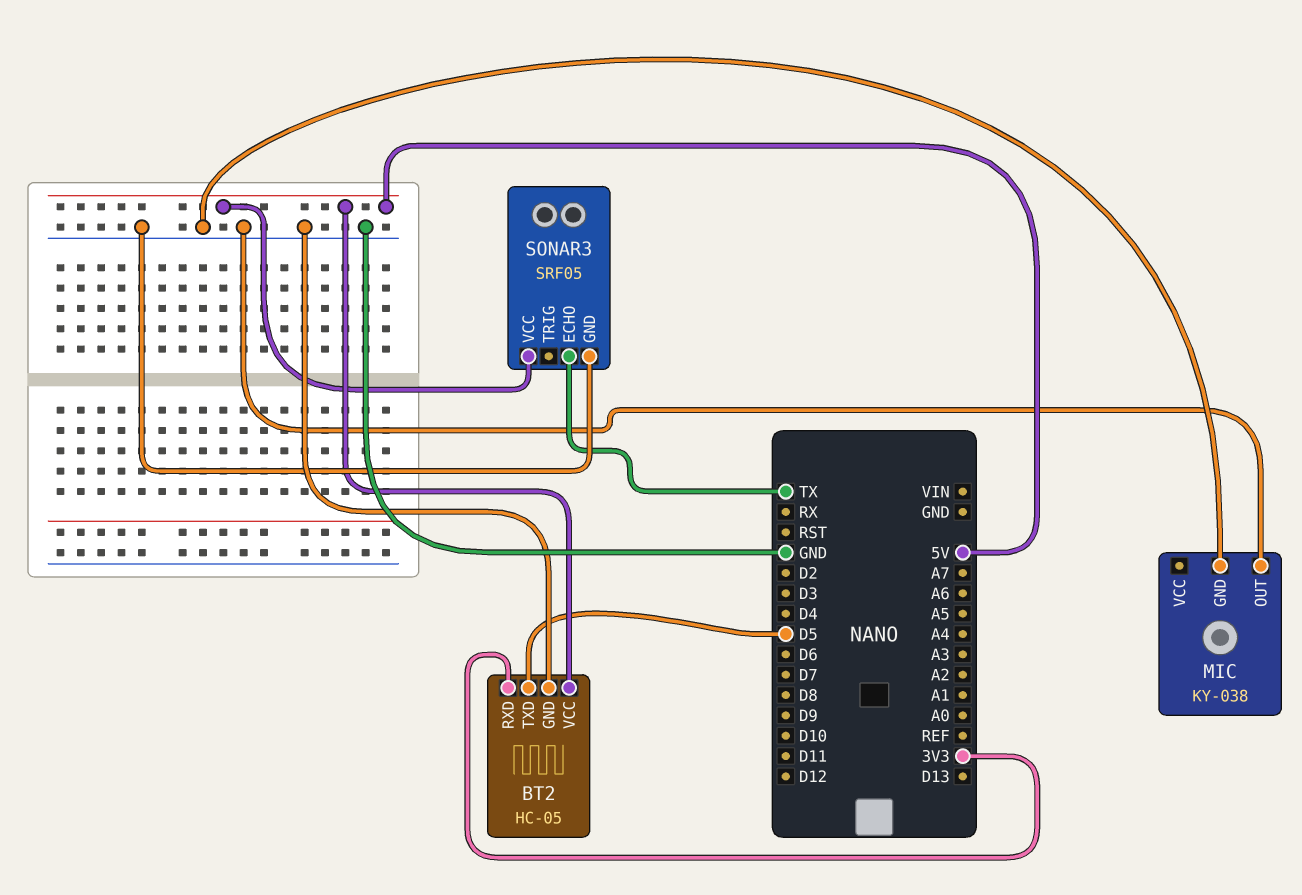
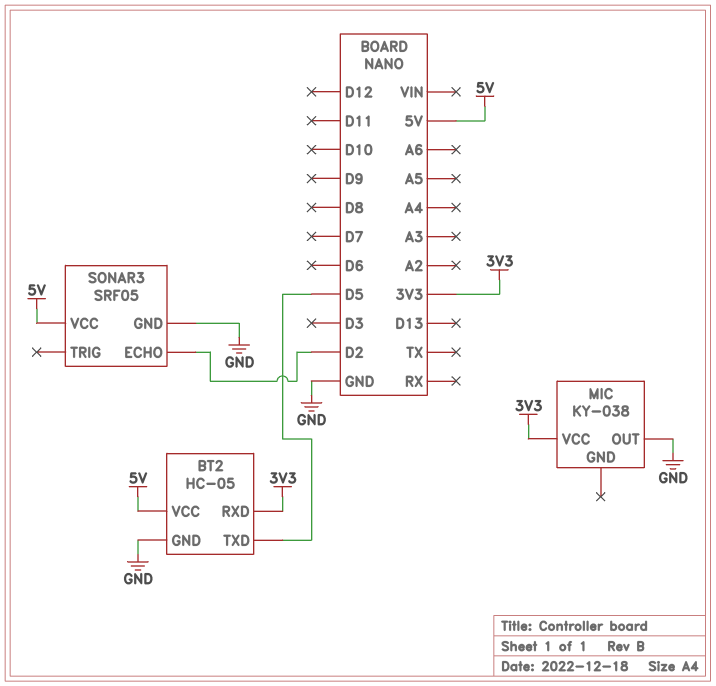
MIC pin GND: GND -> none
MIC pin VCC: none -> 3V3
SONAR3 pin ECHO: TX -> D2

